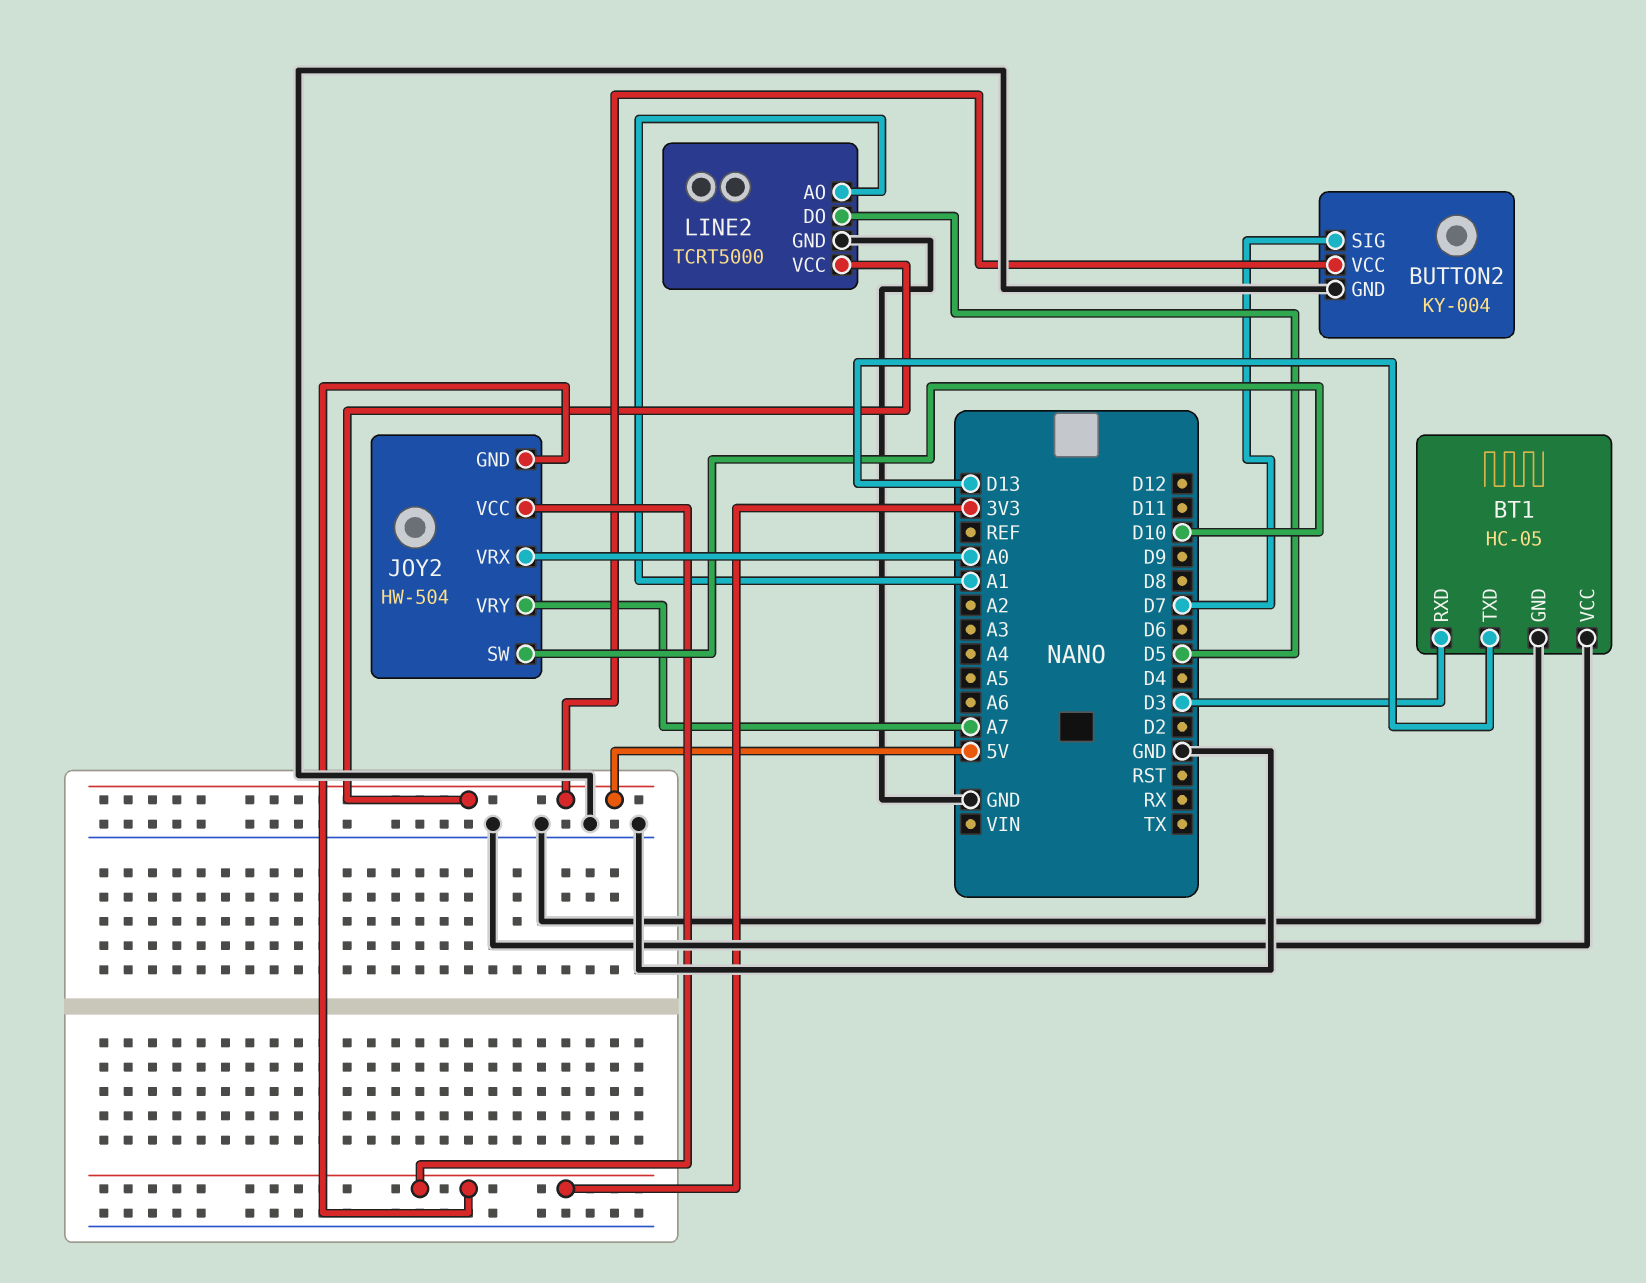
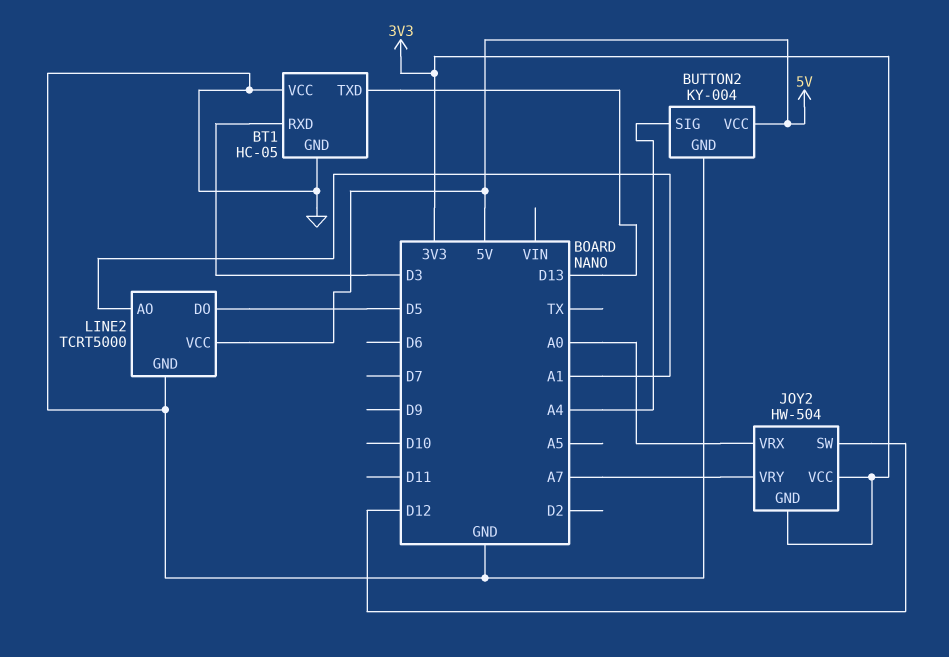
BUTTON2 pin SIG: D7 -> A4
JOY2 pin SW: D10 -> D12

